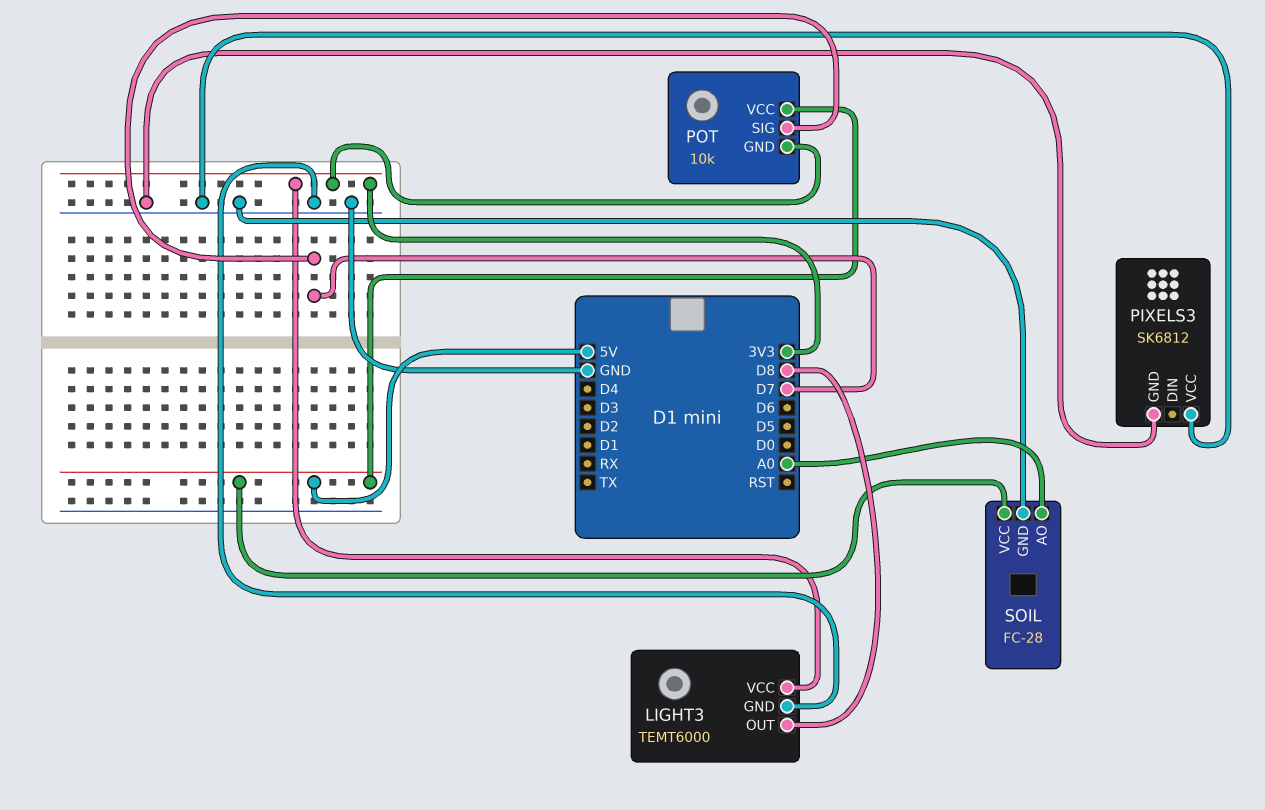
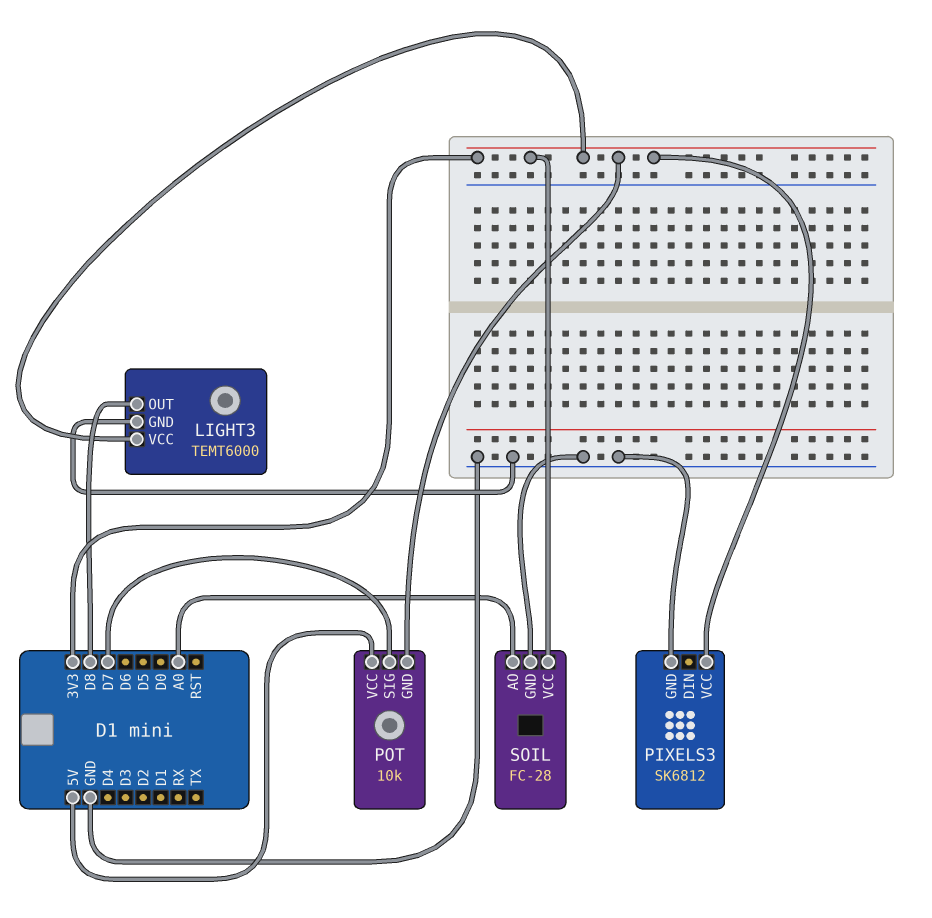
PIXELS3 pin VCC: GND -> 3V3
SOIL pin VCC: 5V -> 3V3

